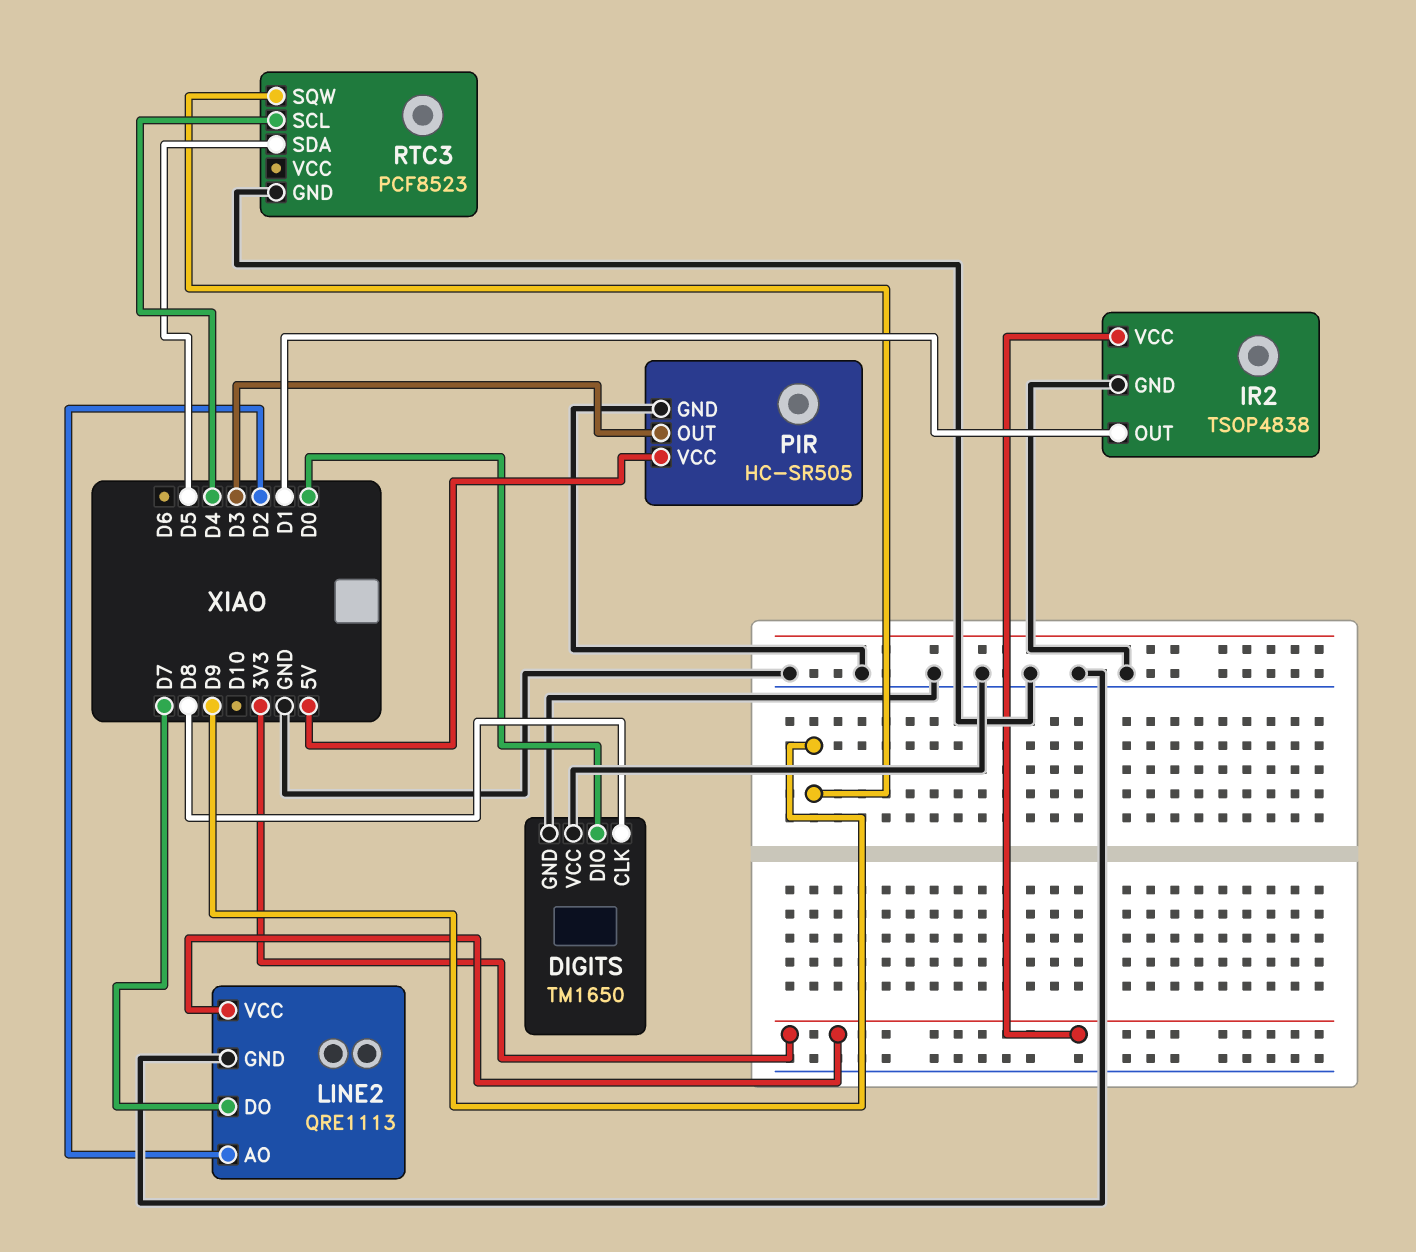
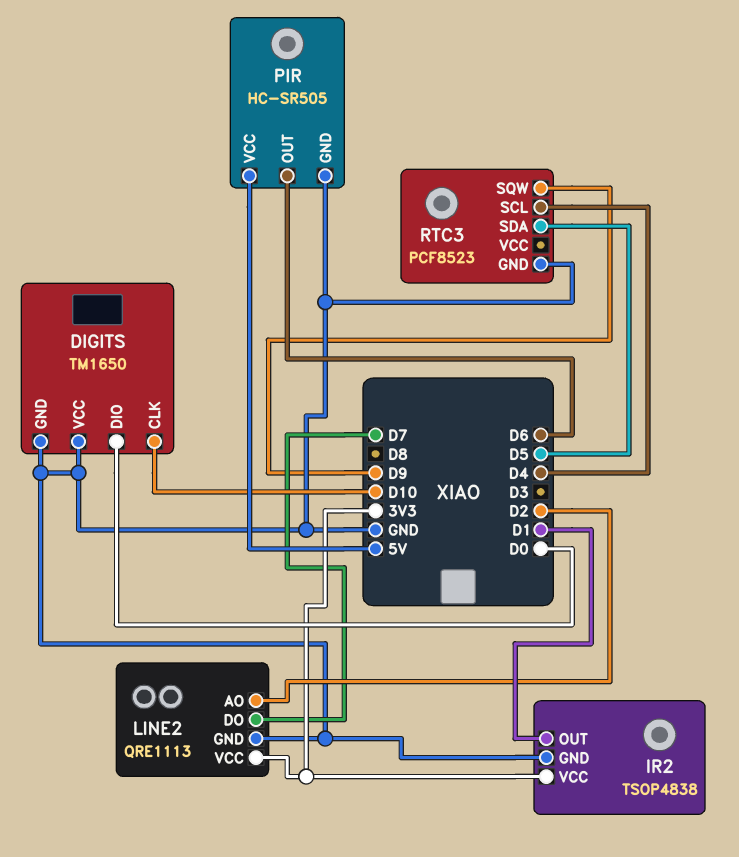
DIGITS pin CLK: D8 -> D10
PIR pin OUT: D3 -> D6

